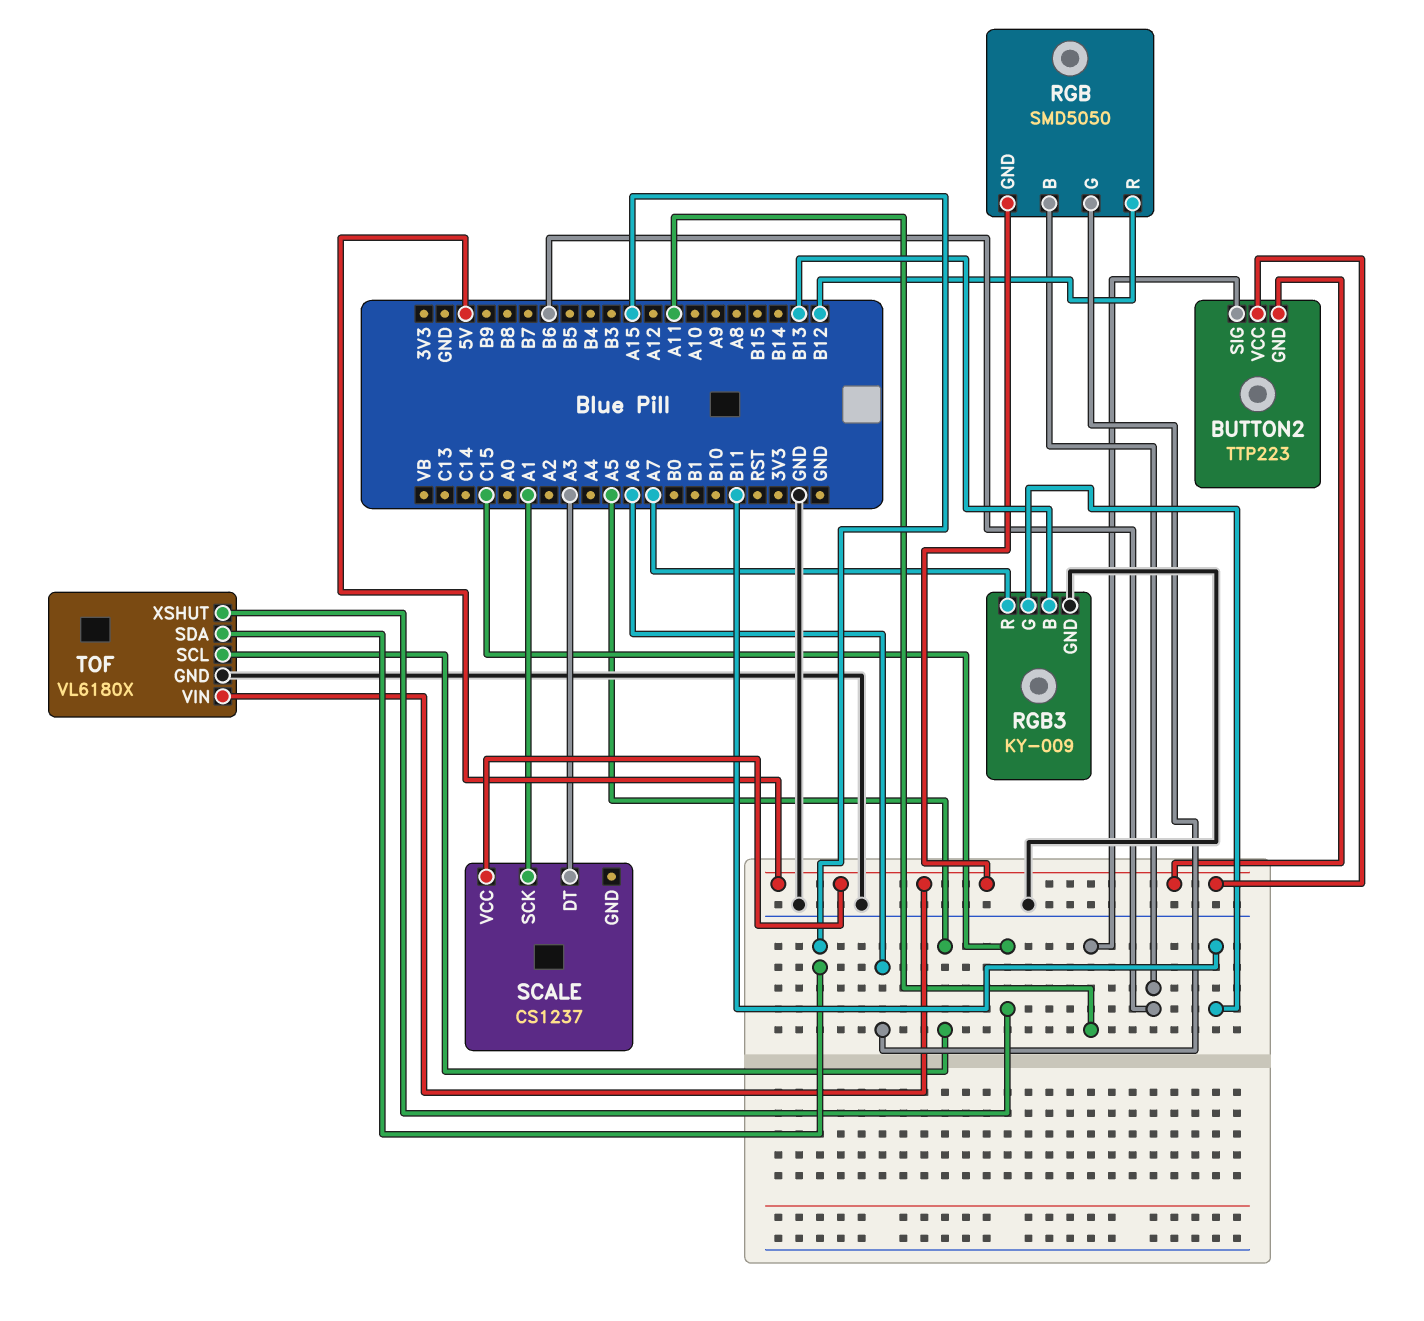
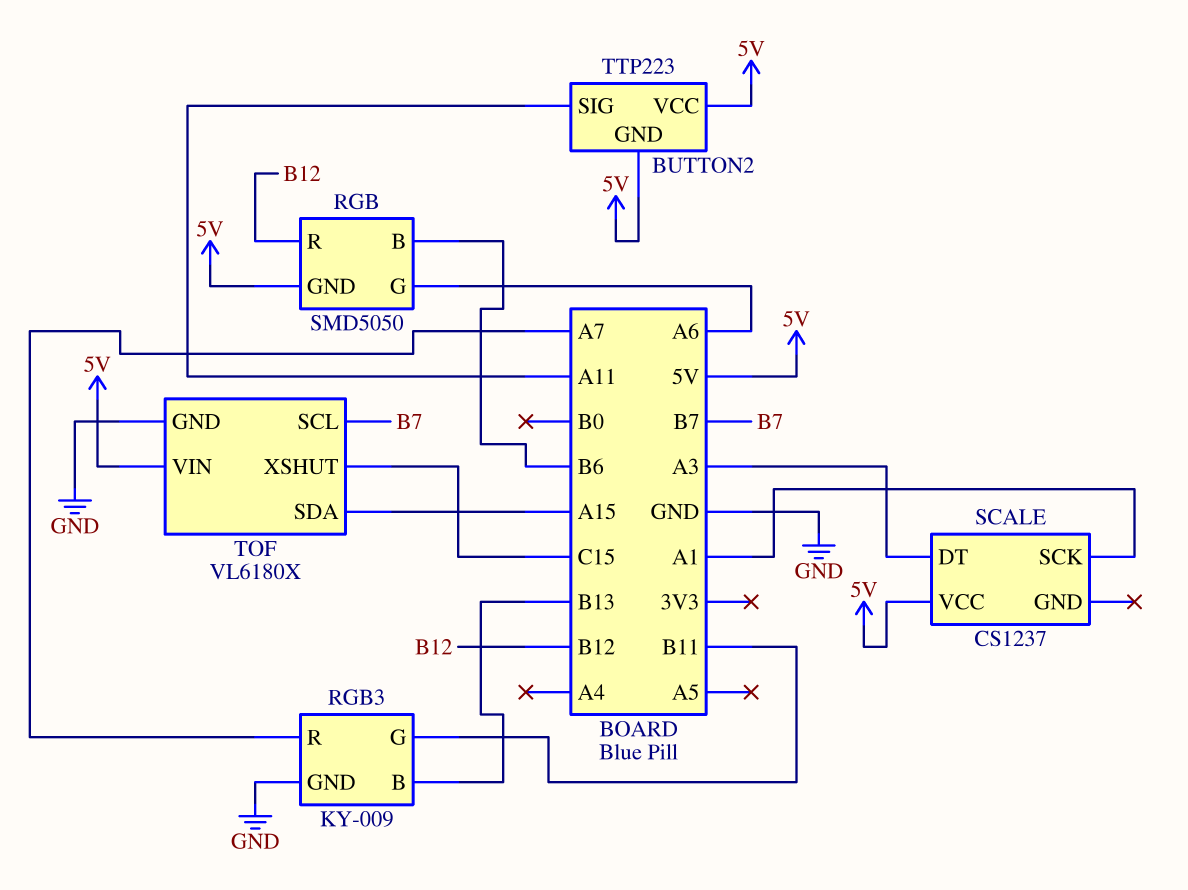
TOF pin SCL: A5 -> B7

